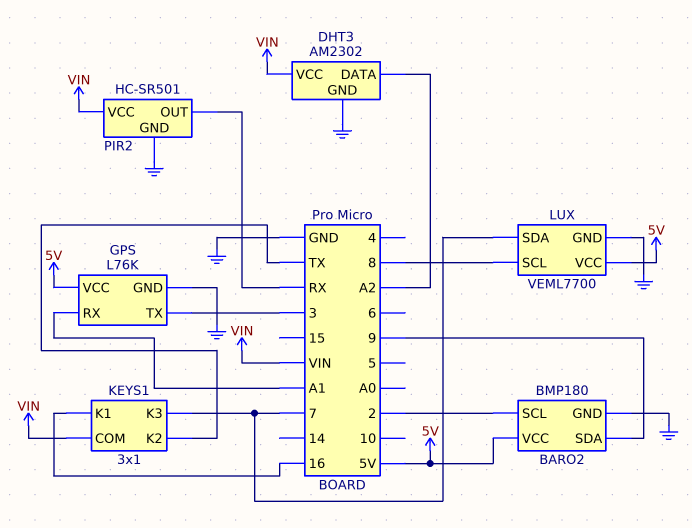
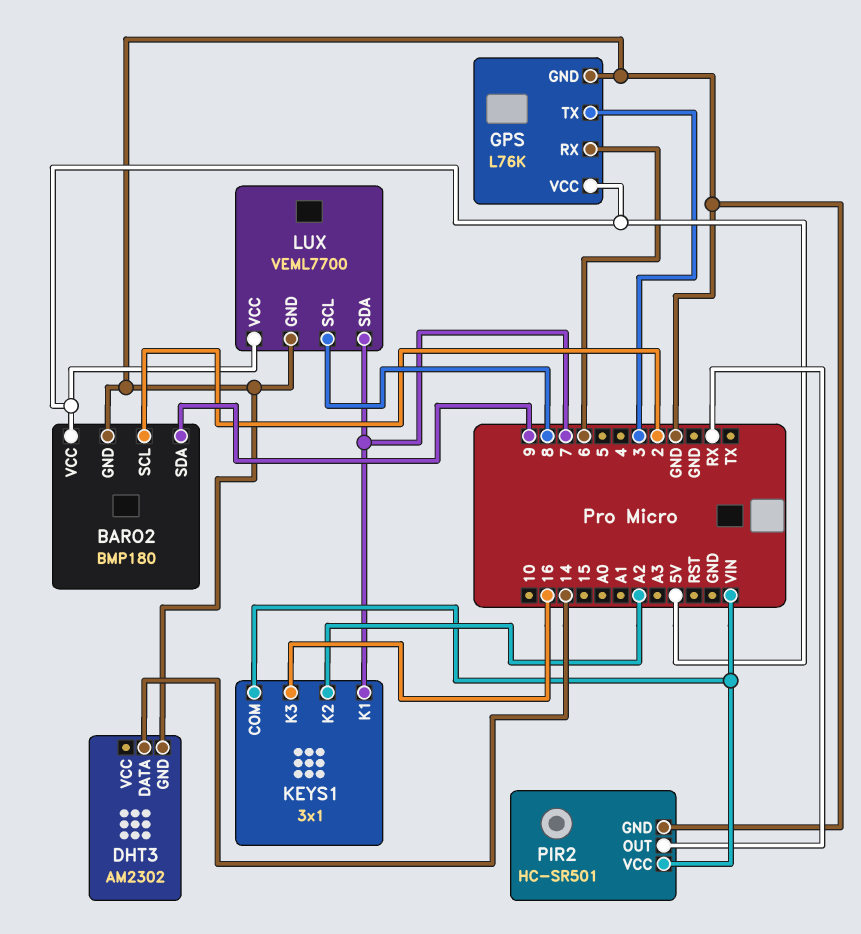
DHT3 pin DATA: A2 -> 14
DHT3 pin VCC: VIN -> none
GPS pin RX: A1 -> 6
KEYS1 pin K1: 16 -> 7
KEYS1 pin K2: TX -> A2
KEYS1 pin K3: 7 -> 16

